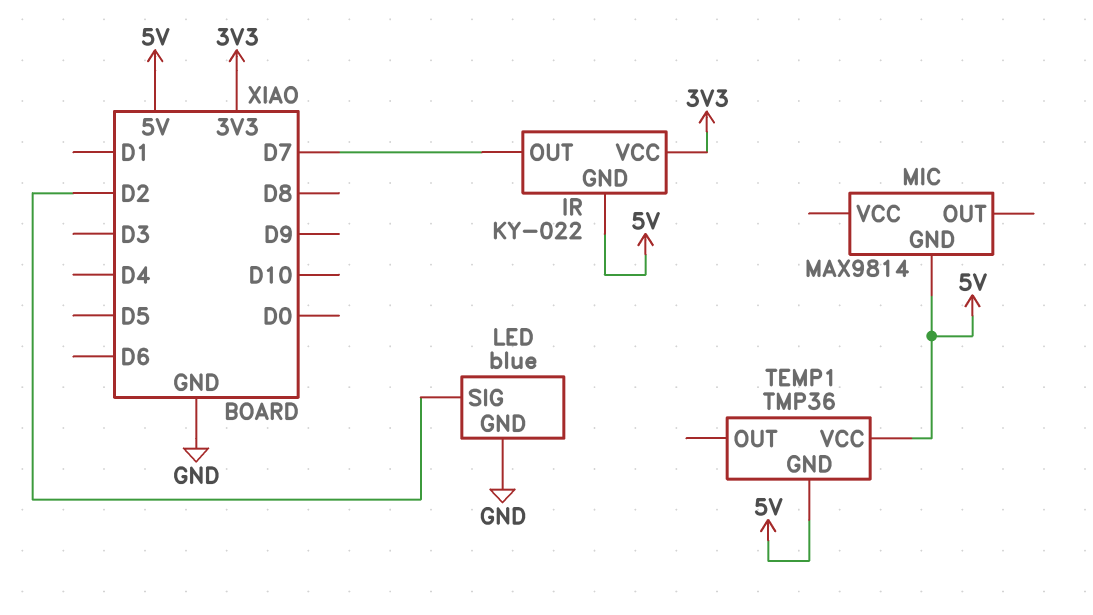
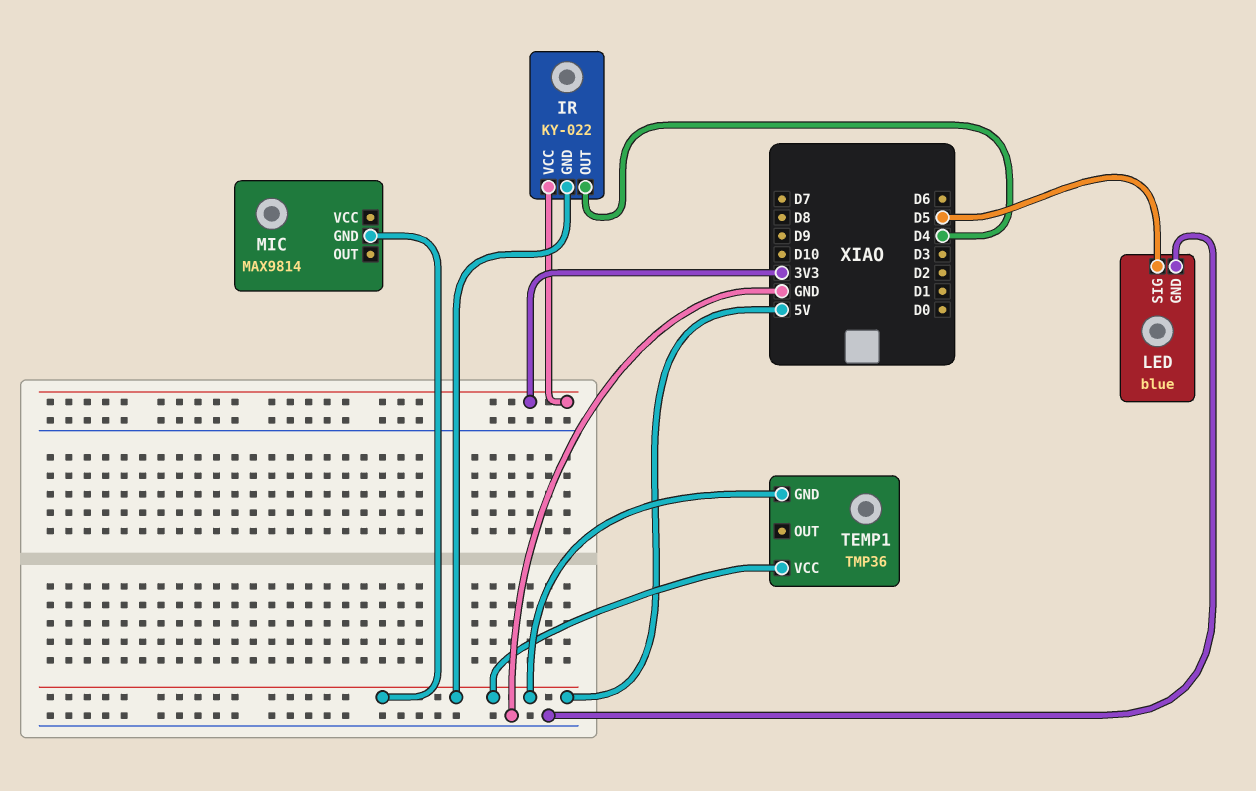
IR pin OUT: D7 -> D4
LED pin SIG: D2 -> D5

